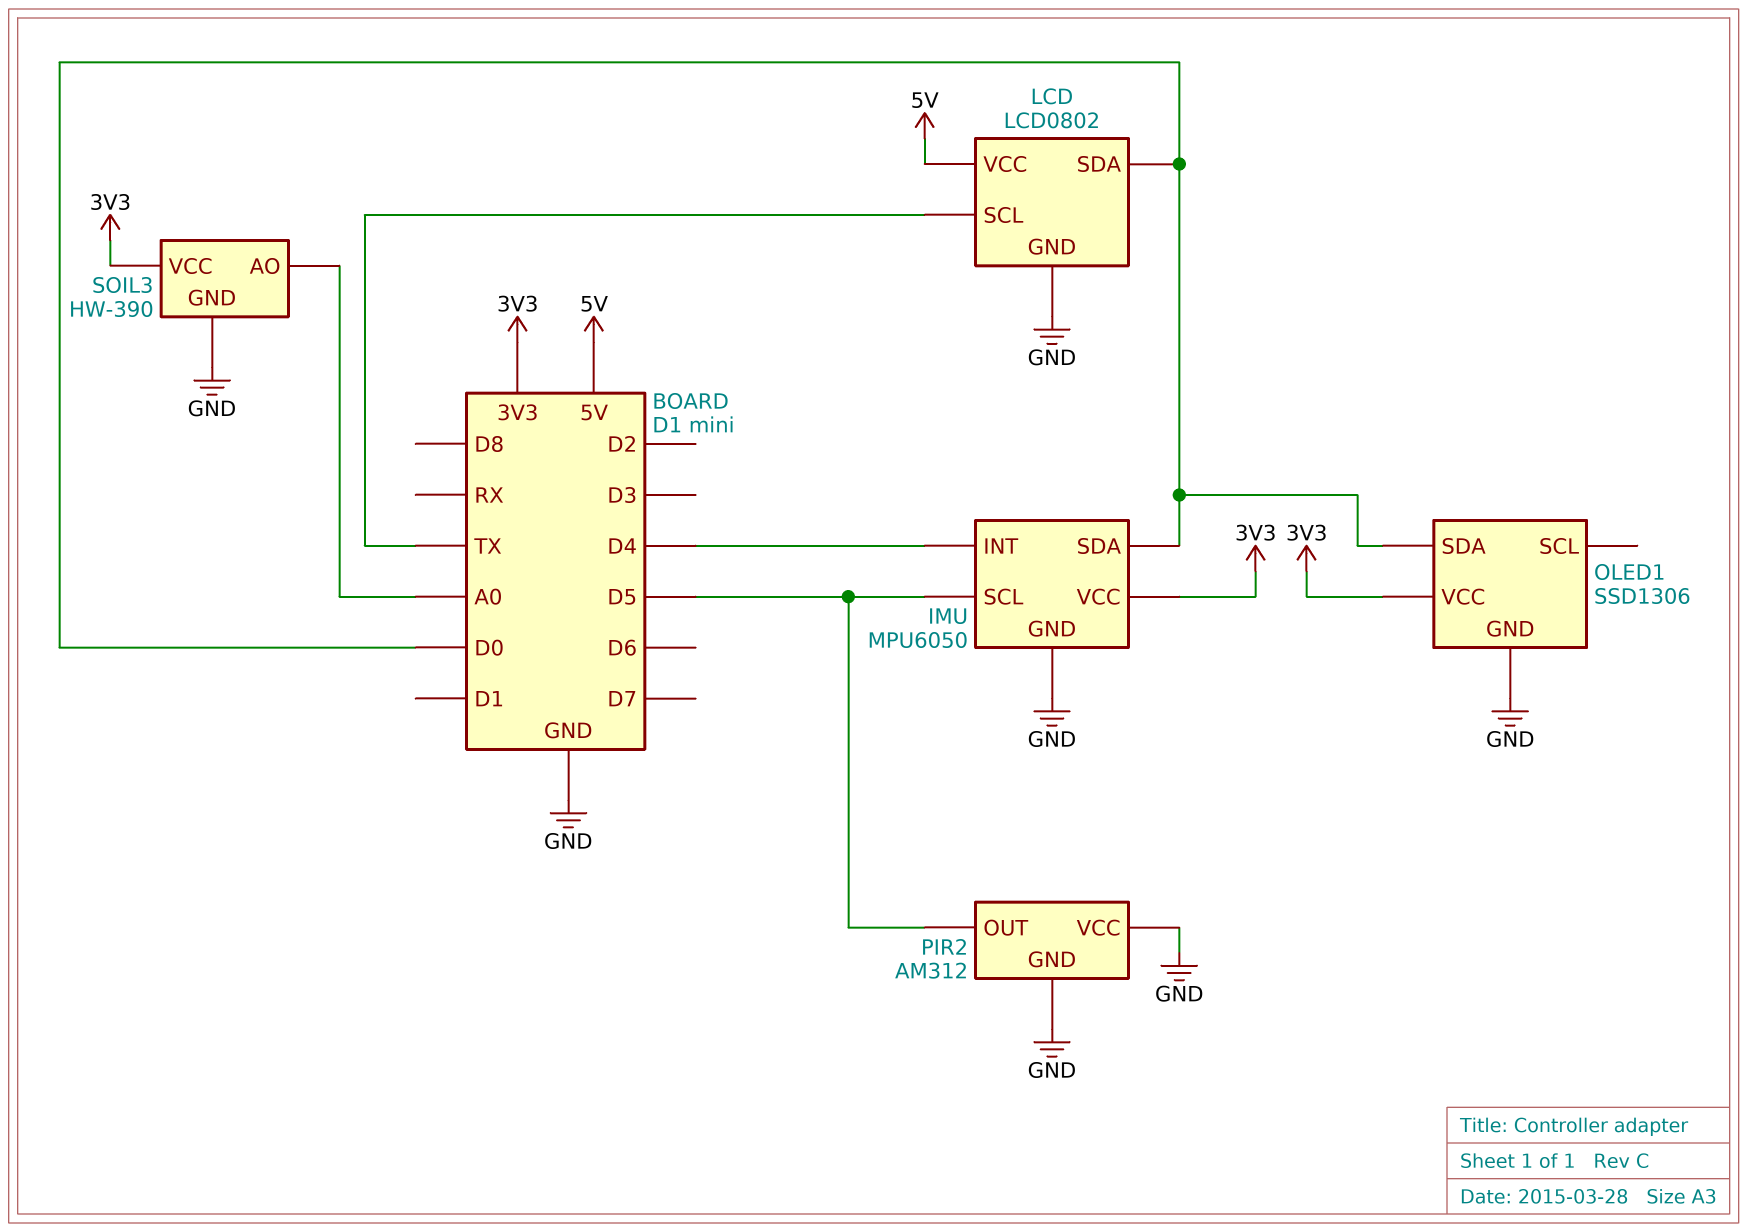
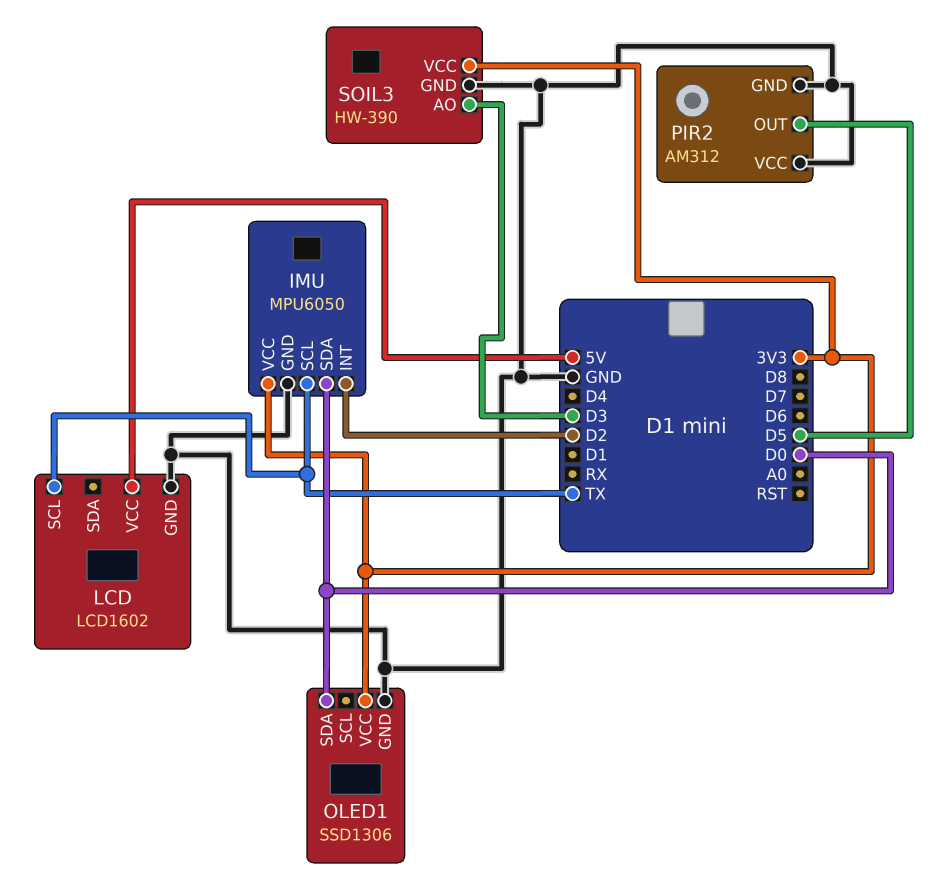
IMU pin INT: D4 -> D2
IMU pin SCL: D5 -> TX
LCD: LCD0802 -> LCD1602
LCD pin SDA: D0 -> none
SOIL3 pin AO: A0 -> D3

